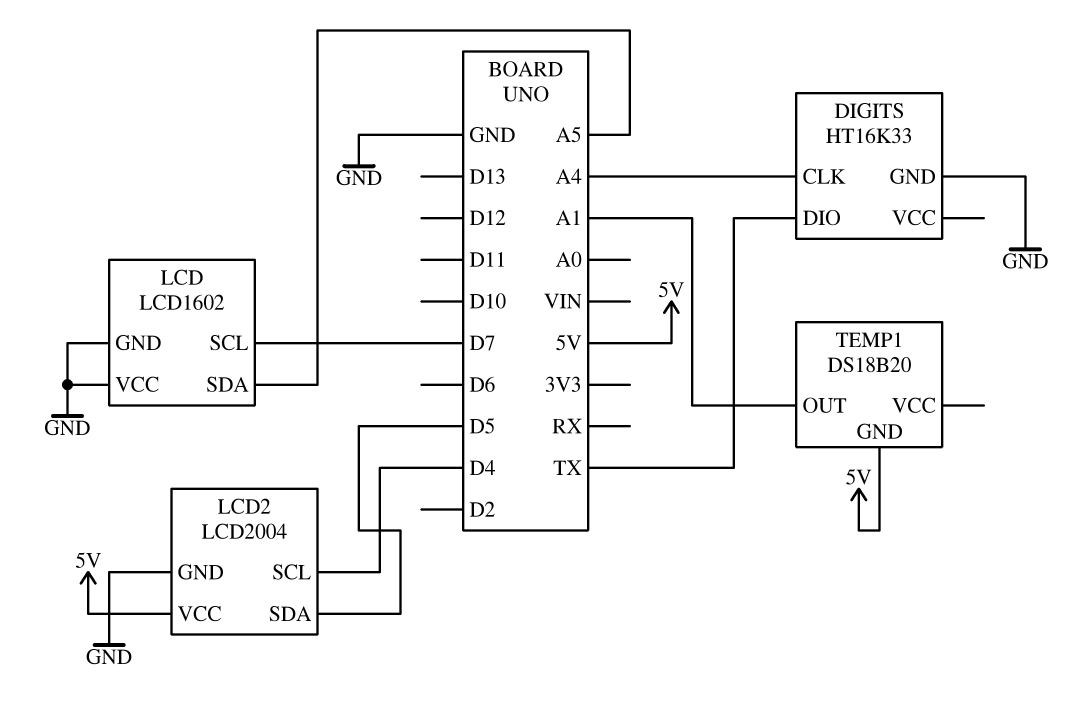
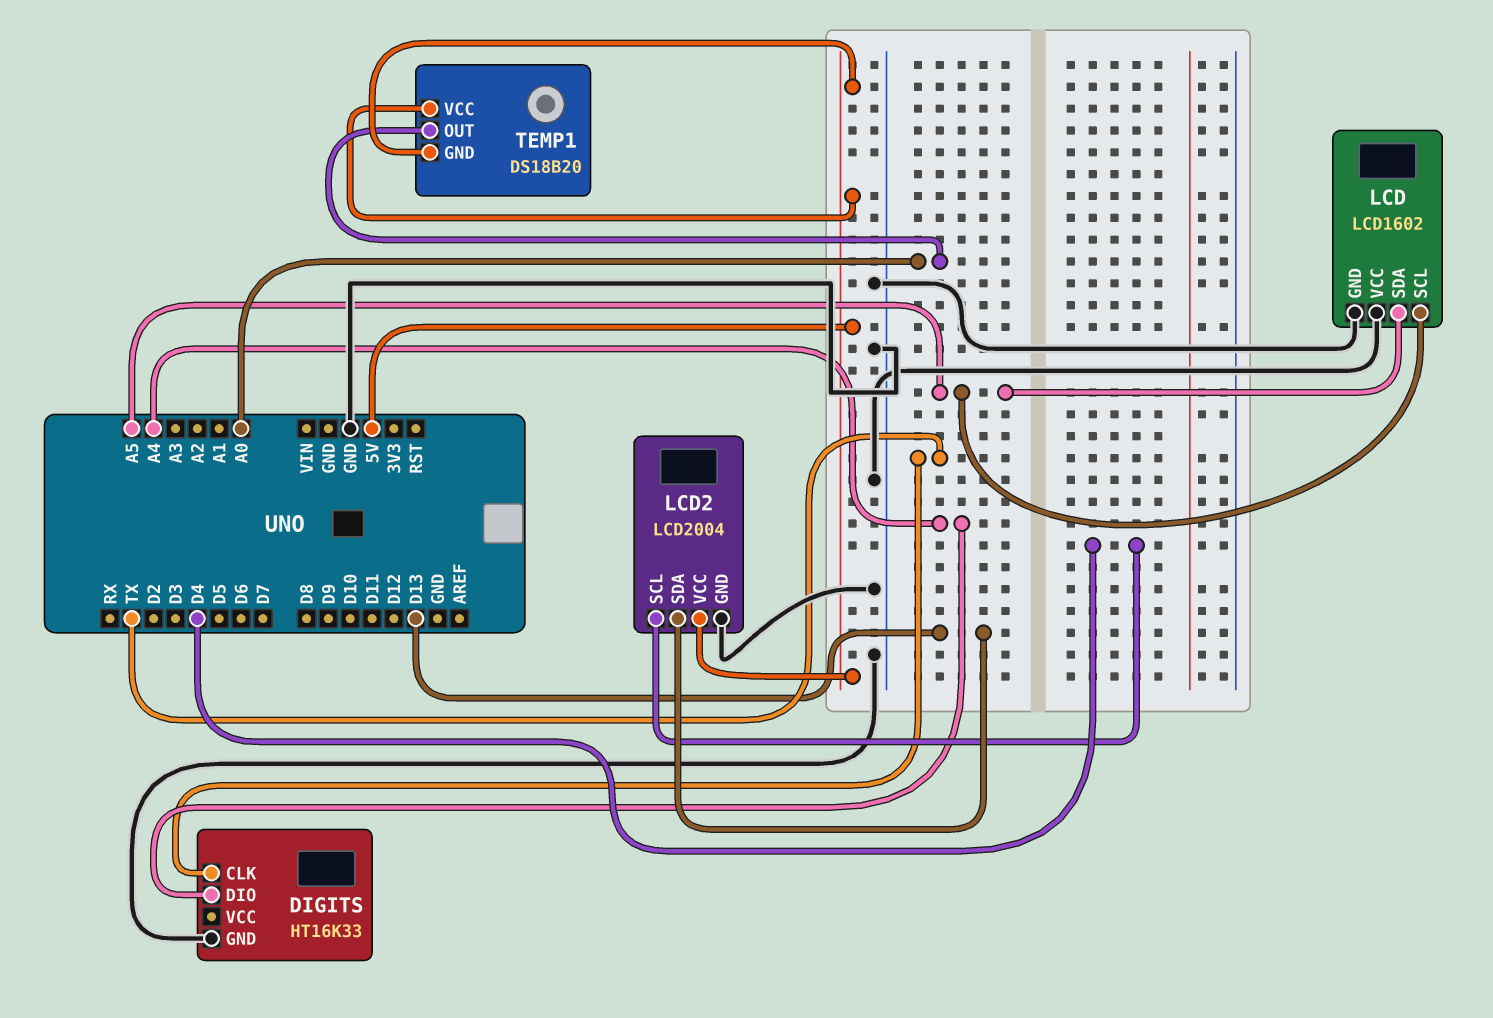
DIGITS pin CLK: A4 -> TX
DIGITS pin DIO: TX -> A4
LCD pin SCL: D7 -> A5
LCD2 pin SDA: D5 -> D13
TEMP1 pin OUT: A1 -> A0
TEMP1 pin VCC: none -> 5V

